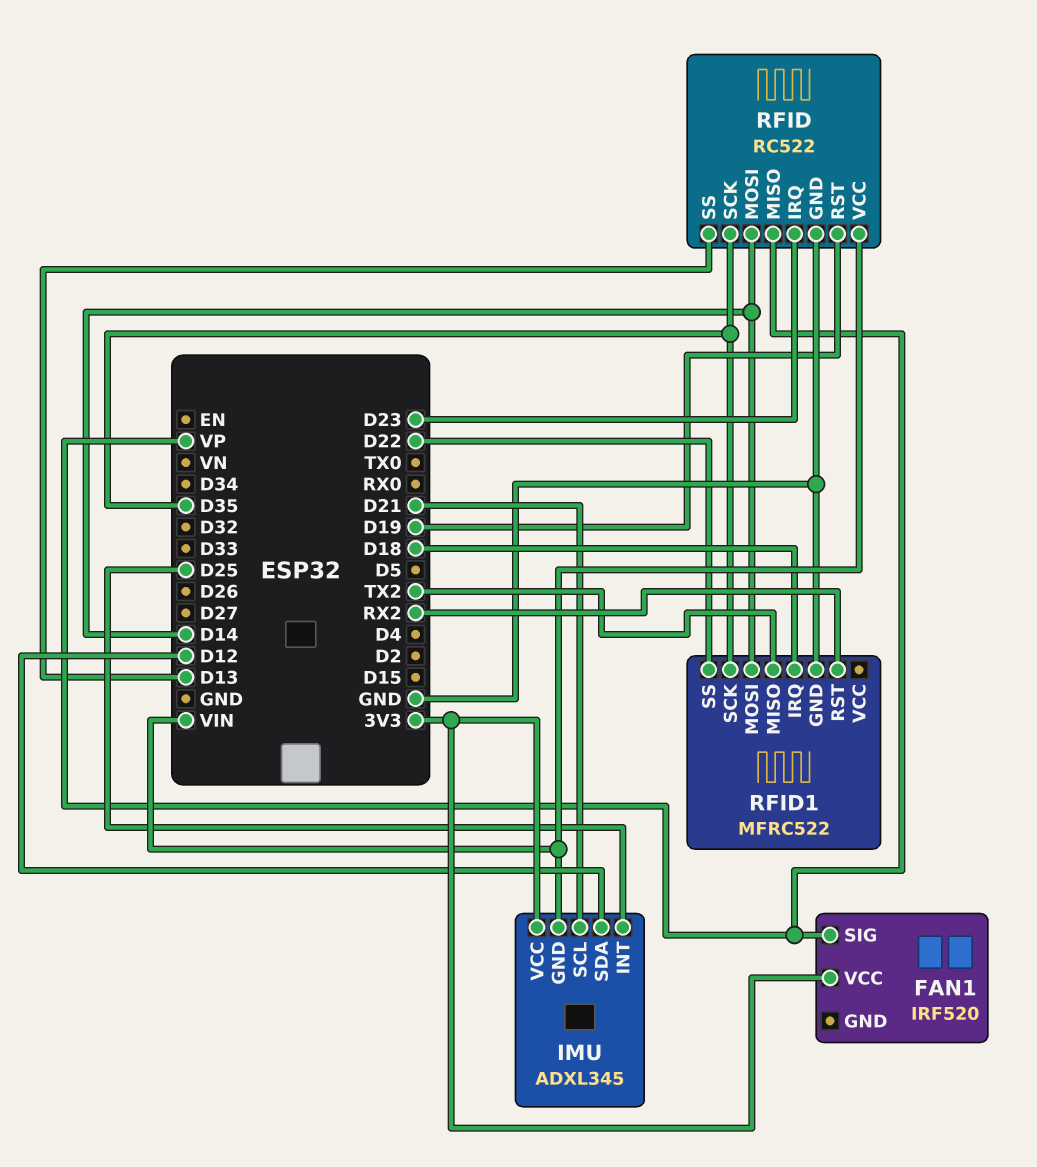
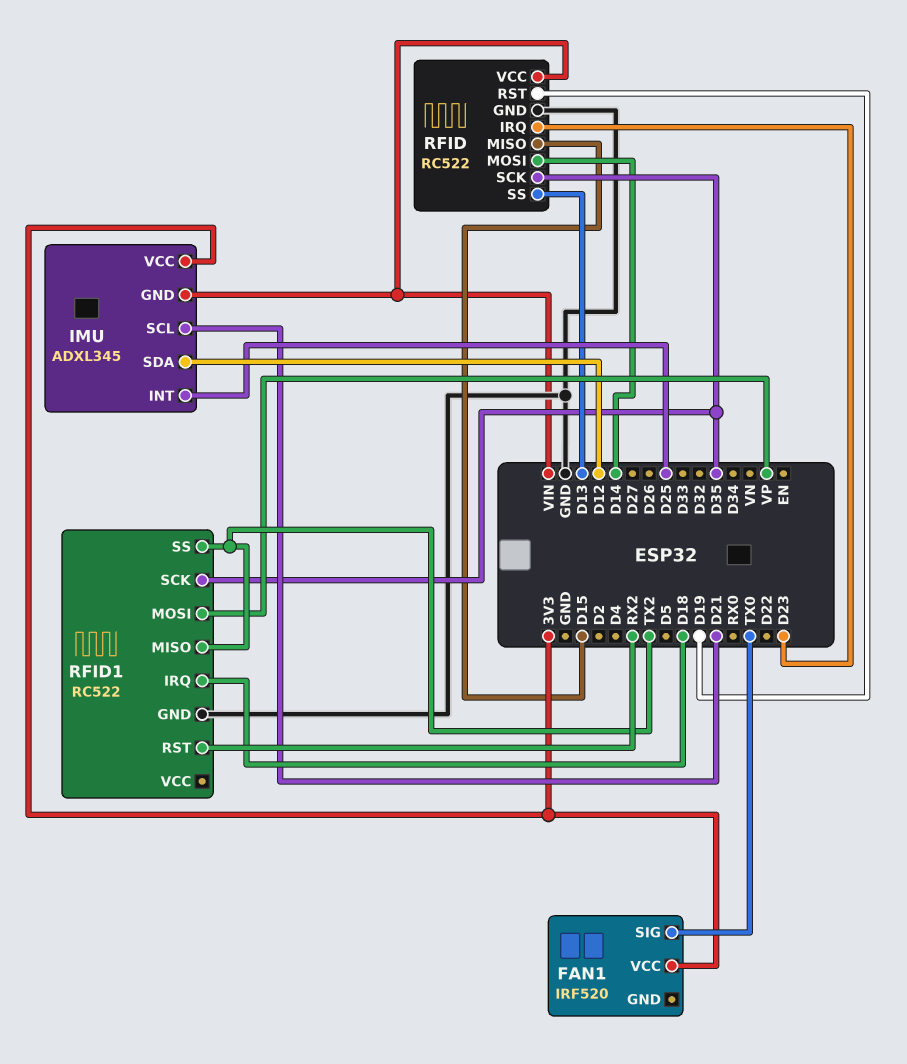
FAN1 pin SIG: VP -> TX0
RFID pin MISO: VP -> D15
RFID1: MFRC522 -> RC522
RFID1 pin MOSI: D14 -> VP
RFID1 pin SS: D22 -> TX2

